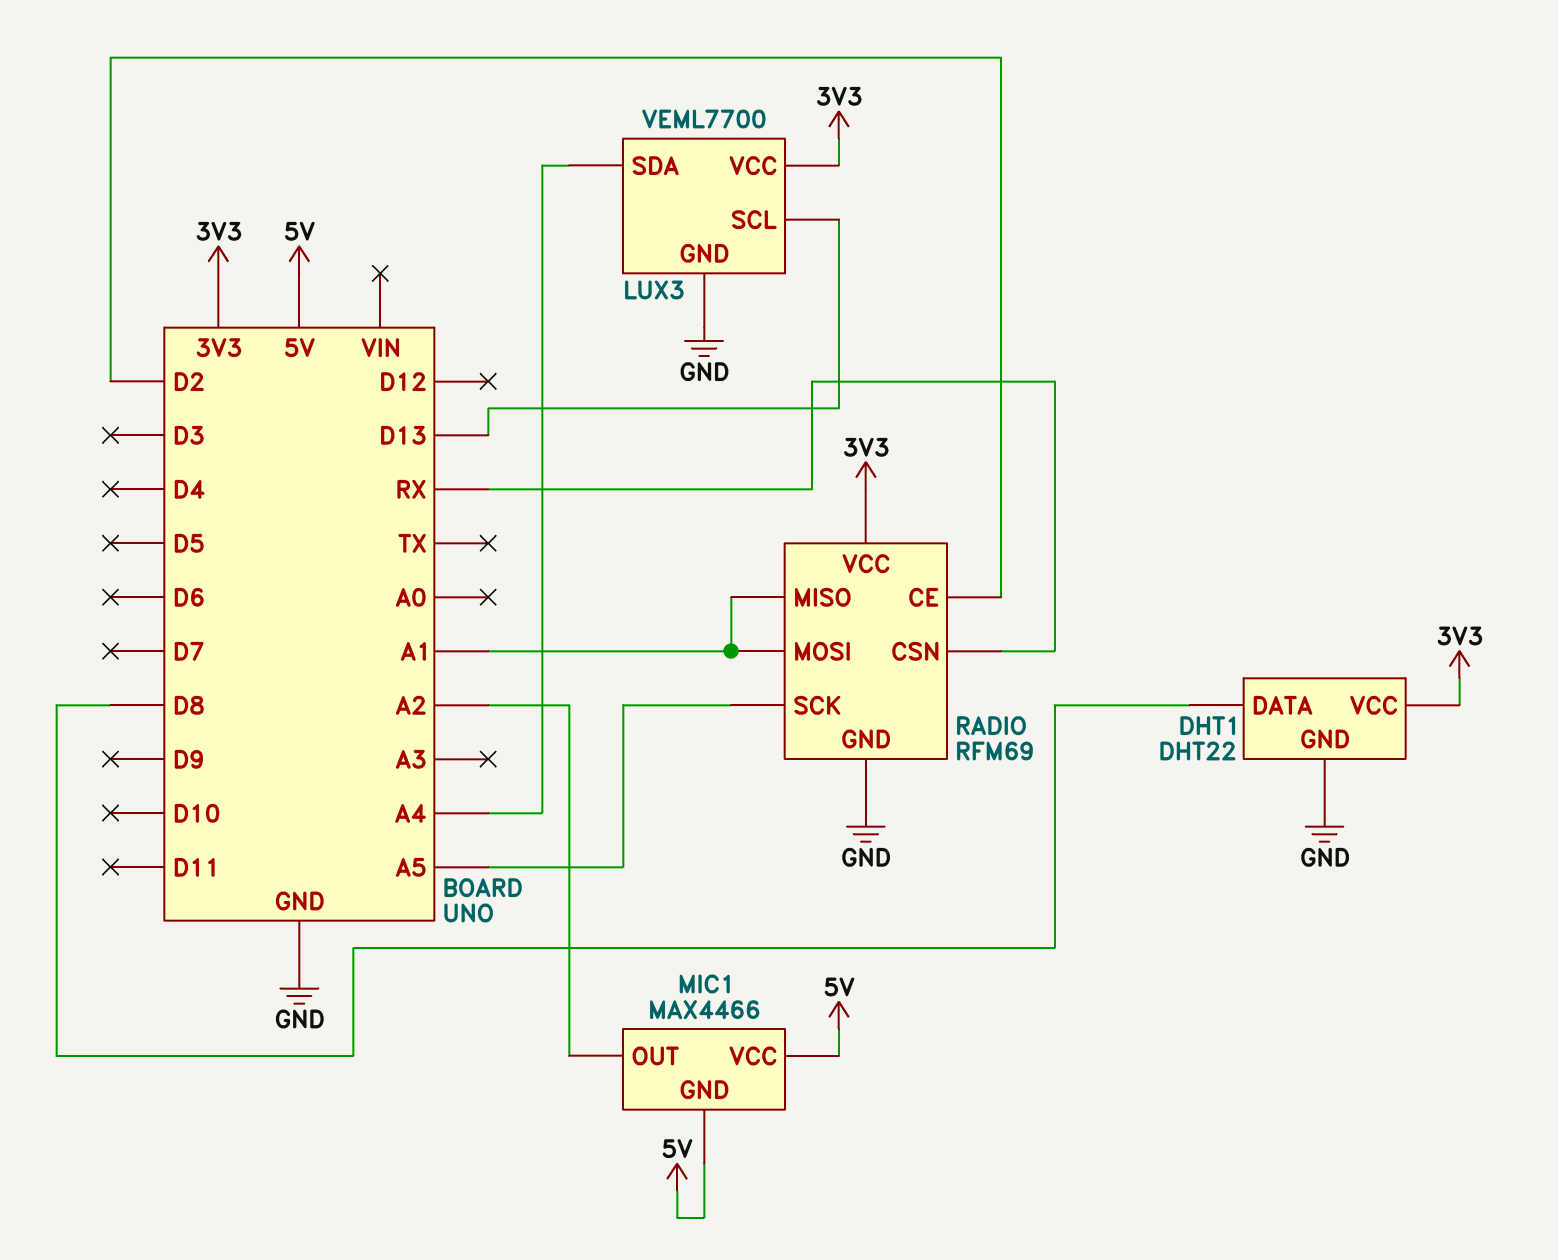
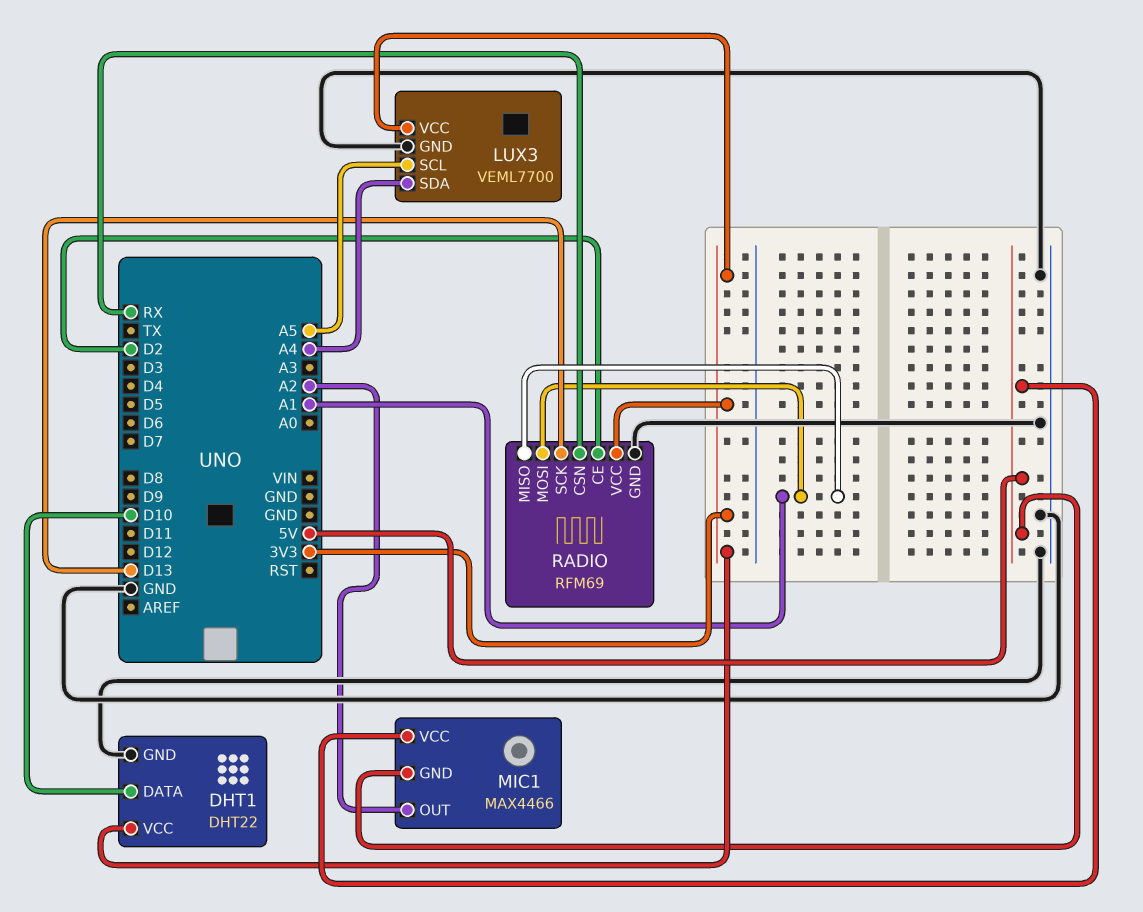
DHT1 pin DATA: D8 -> D10
LUX3 pin SCL: D13 -> A5
RADIO pin SCK: A5 -> D13

